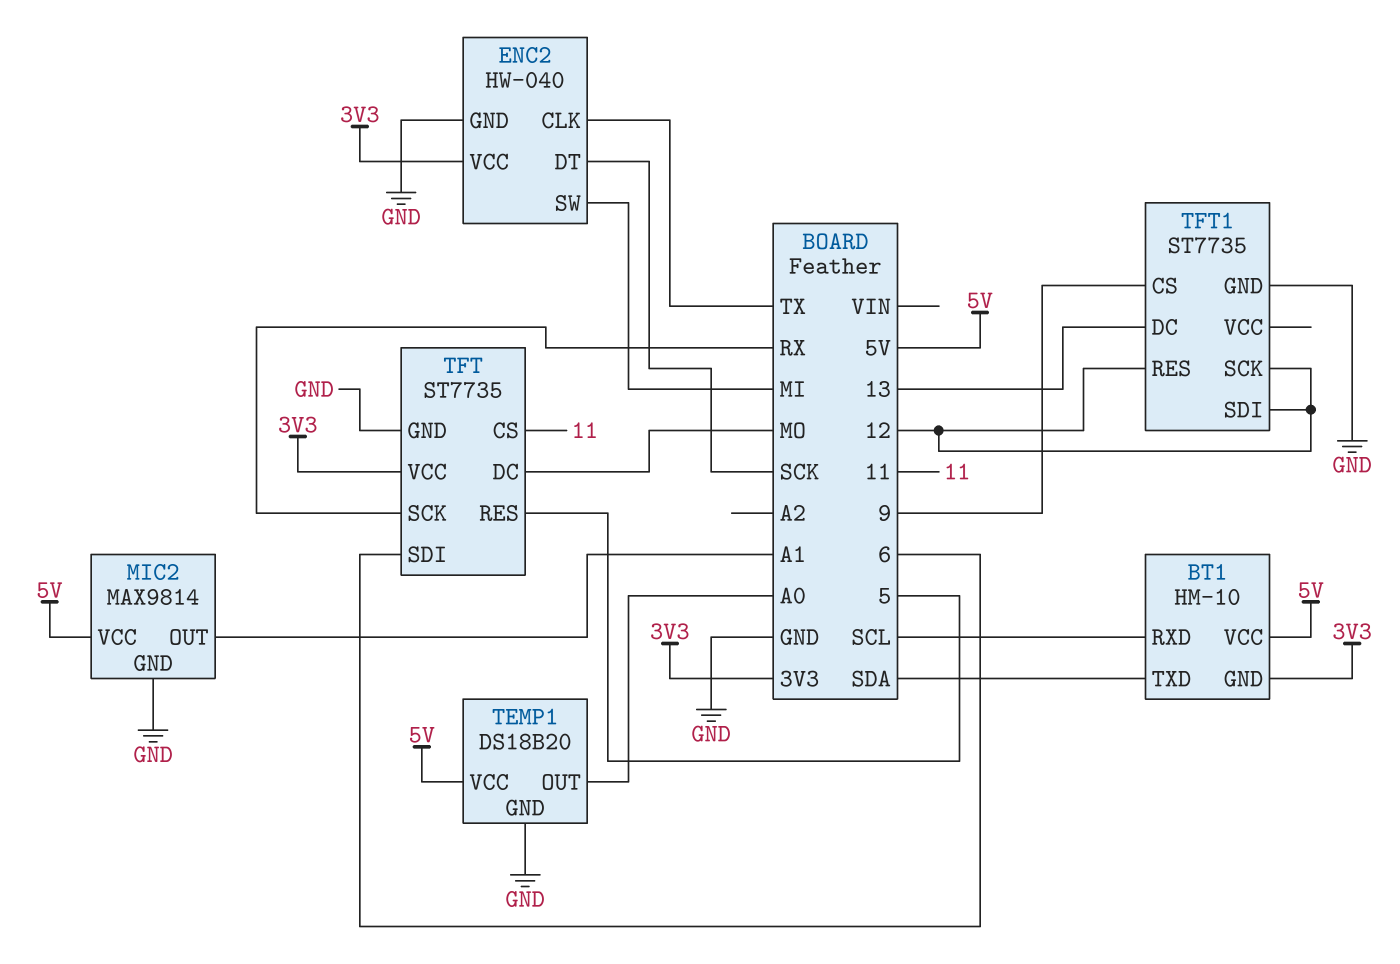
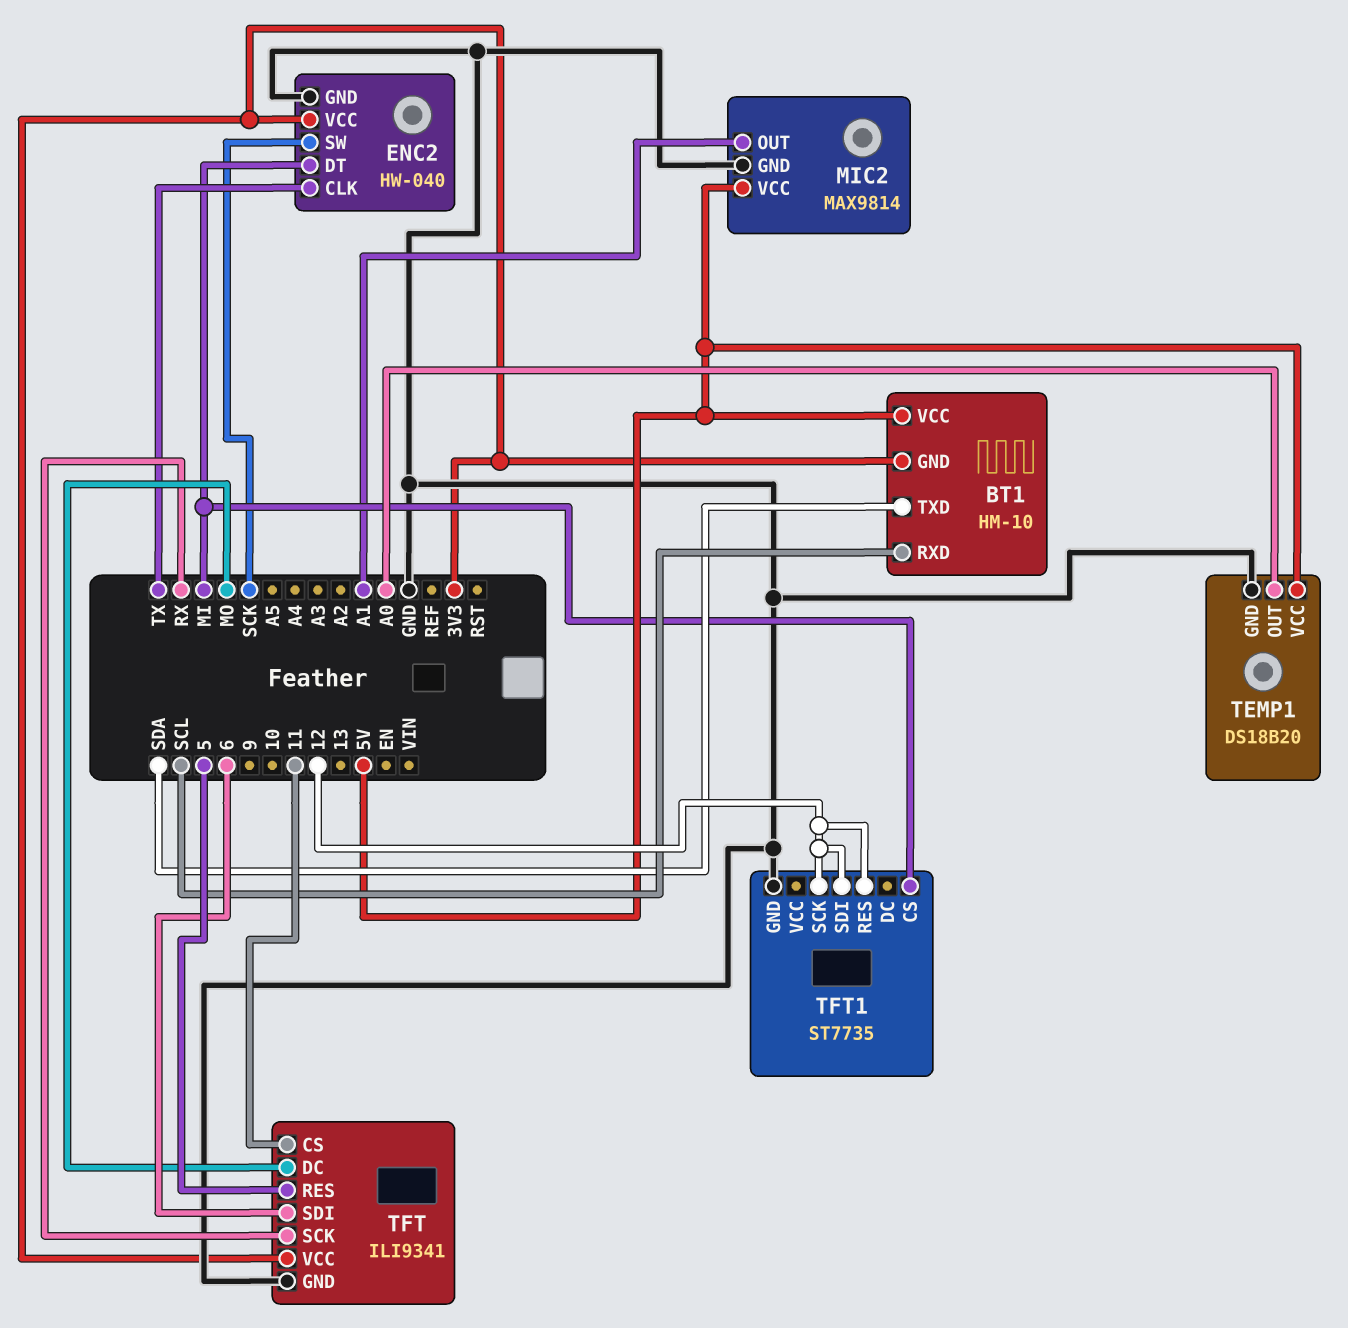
ENC2 pin DT: SCK -> MI
ENC2 pin SW: MI -> SCK
TFT: ST7735 -> ILI9341
TFT1 pin CS: 9 -> MI
TFT1 pin DC: 13 -> none

